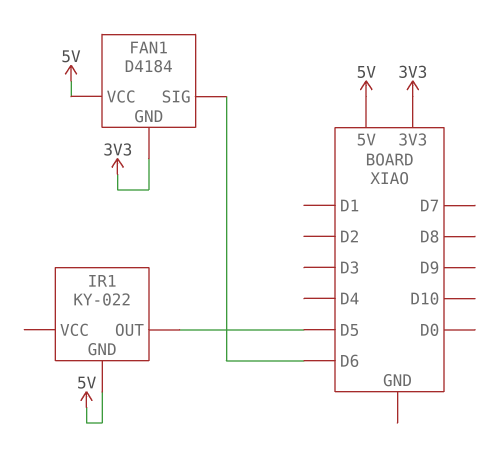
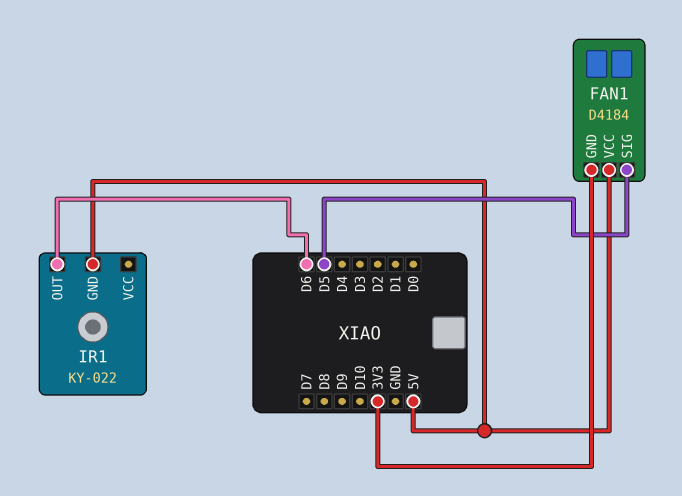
FAN1 pin SIG: D6 -> D5
IR1 pin OUT: D5 -> D6

